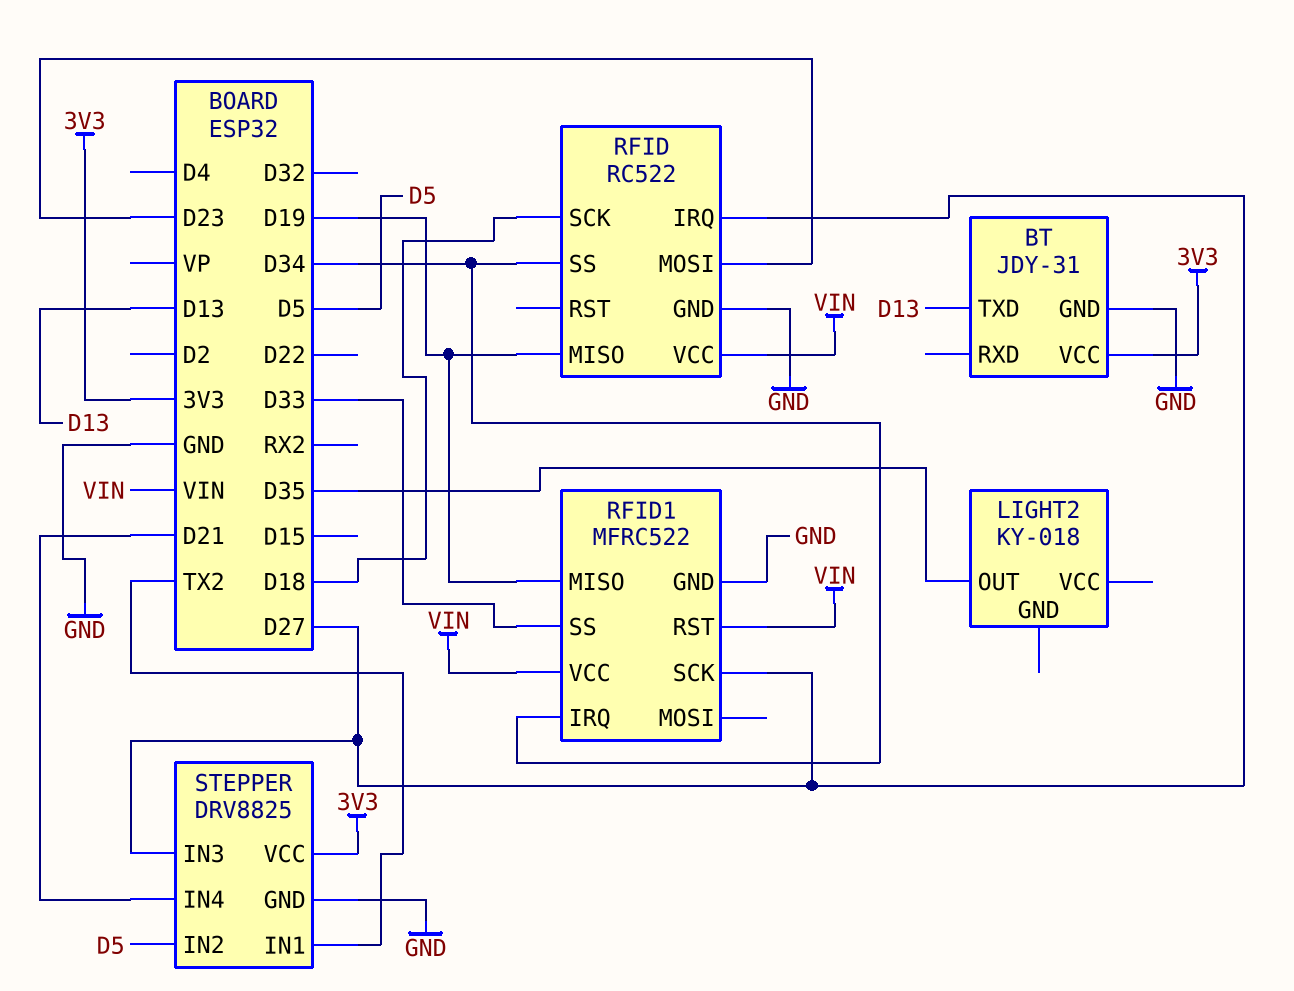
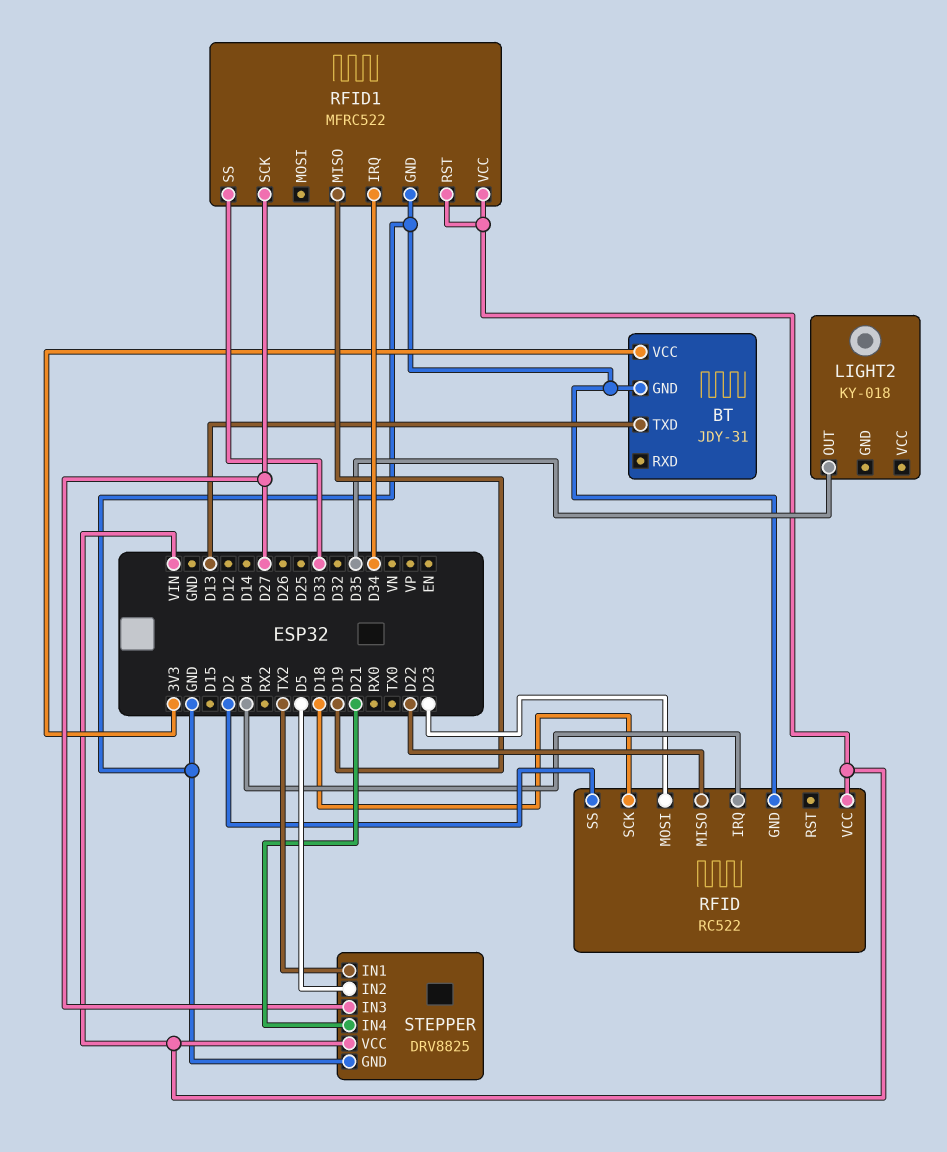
RFID pin IRQ: D27 -> D4
RFID pin MISO: D19 -> D22
RFID pin SS: D34 -> D2
STEPPER pin VCC: 3V3 -> VIN

